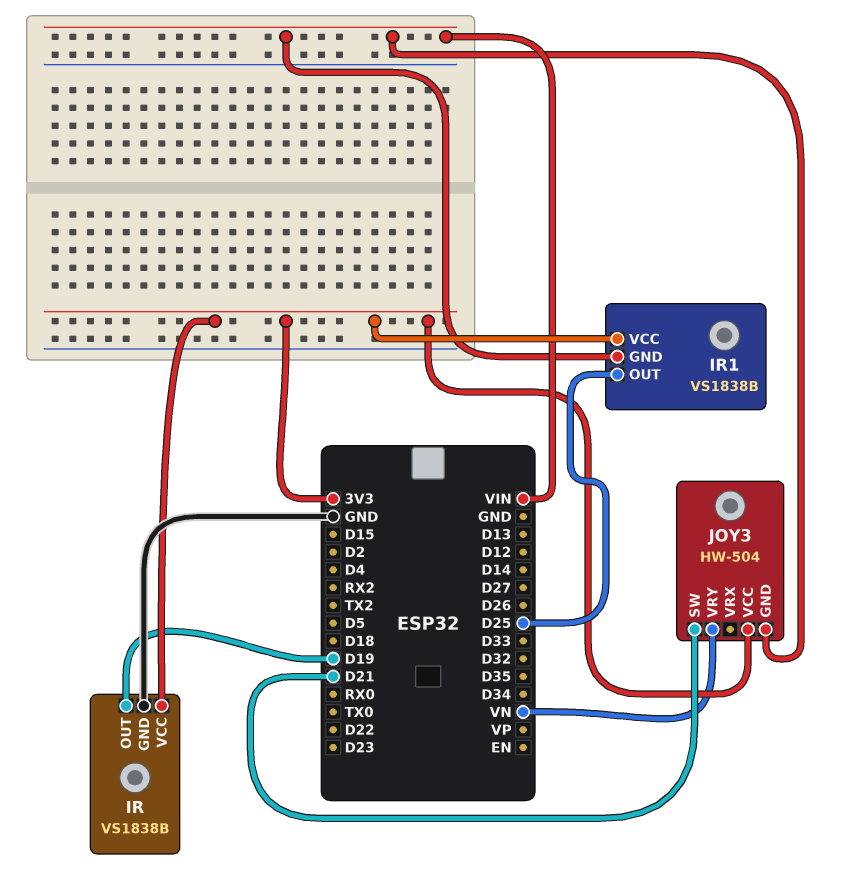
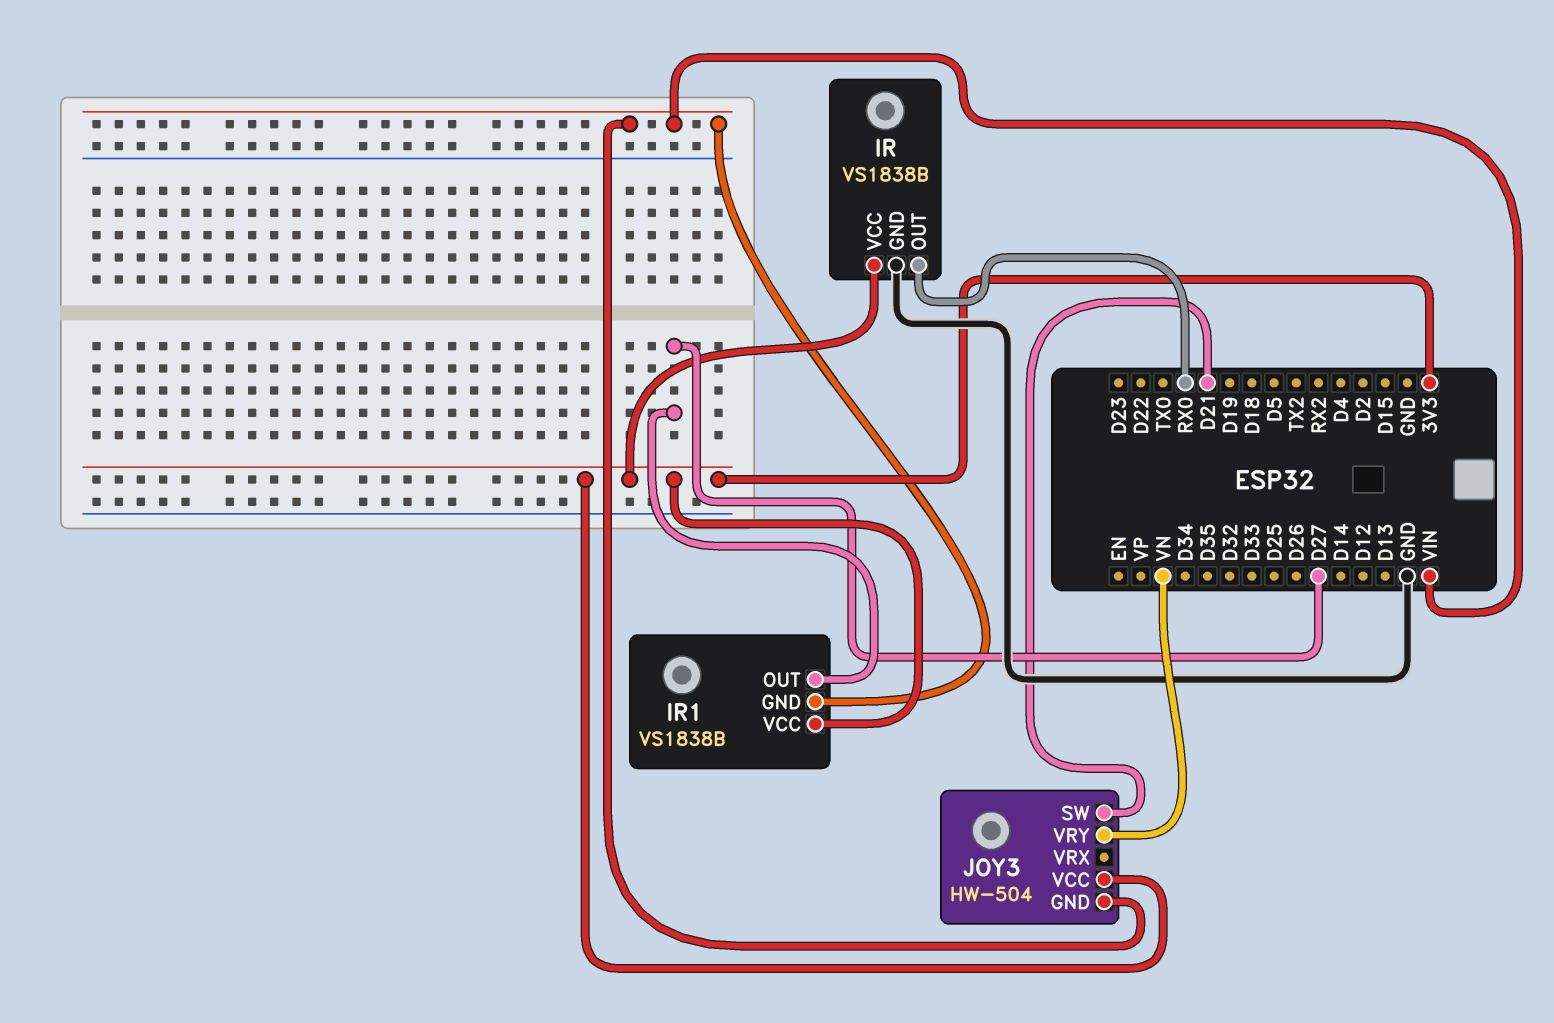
IR pin OUT: D19 -> RX0
IR1 pin OUT: D25 -> D27

